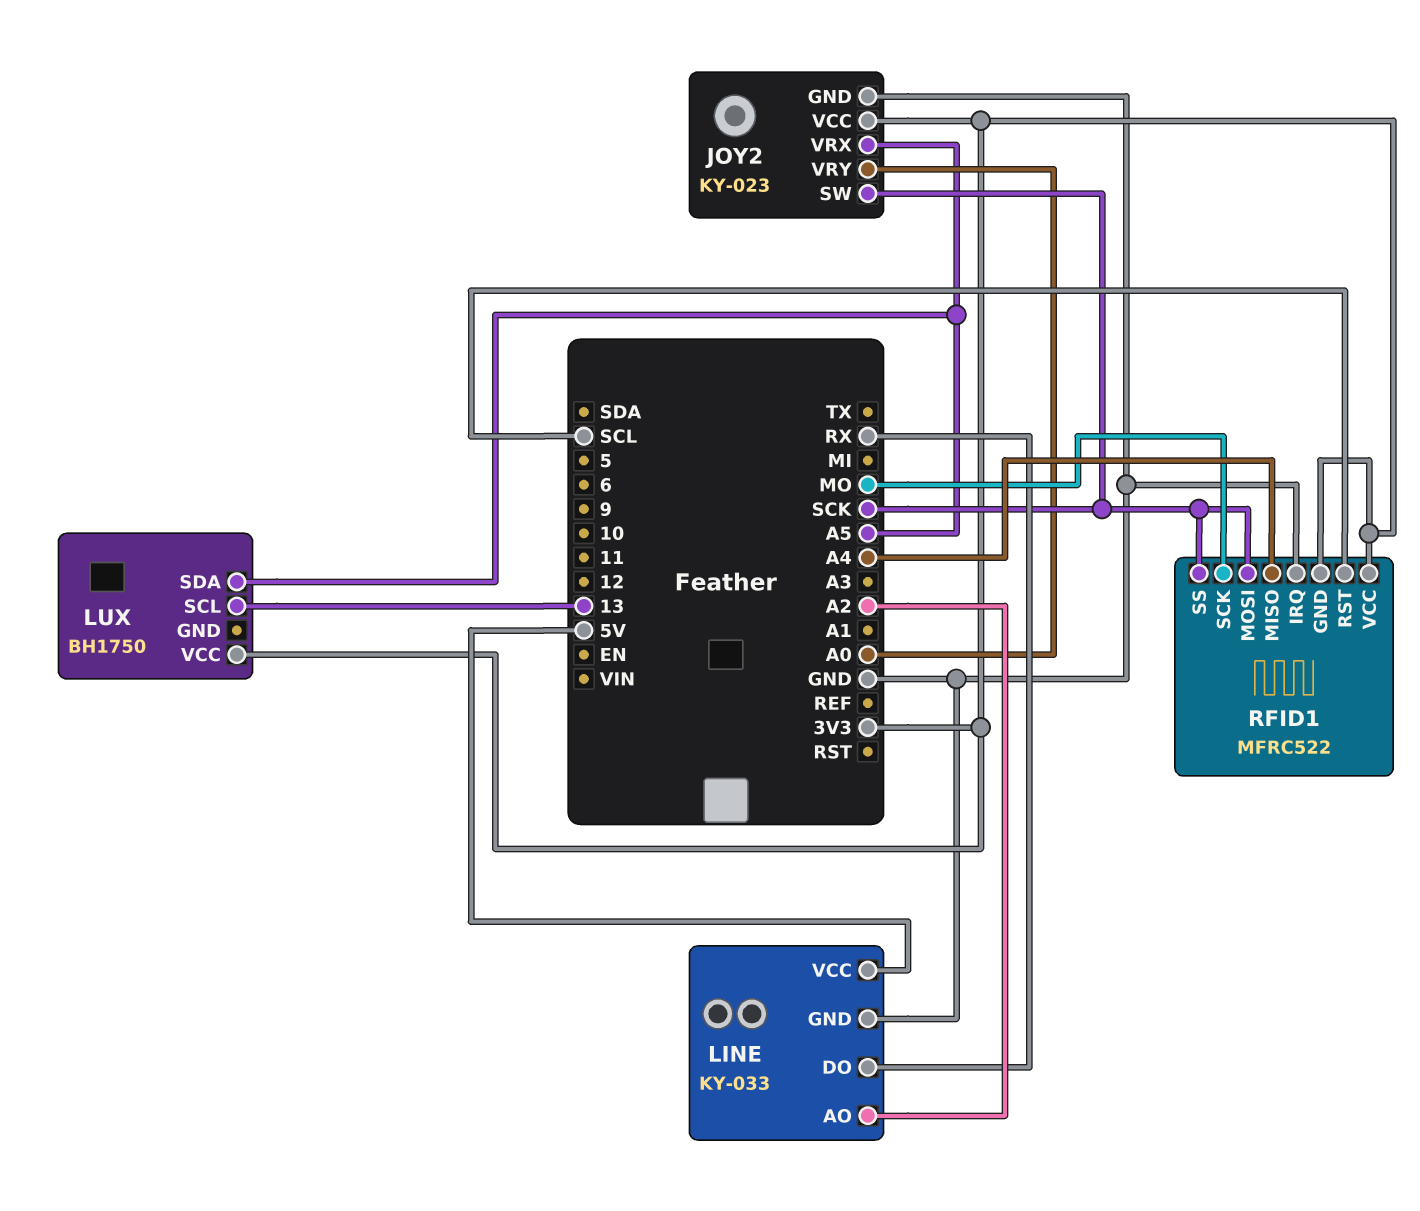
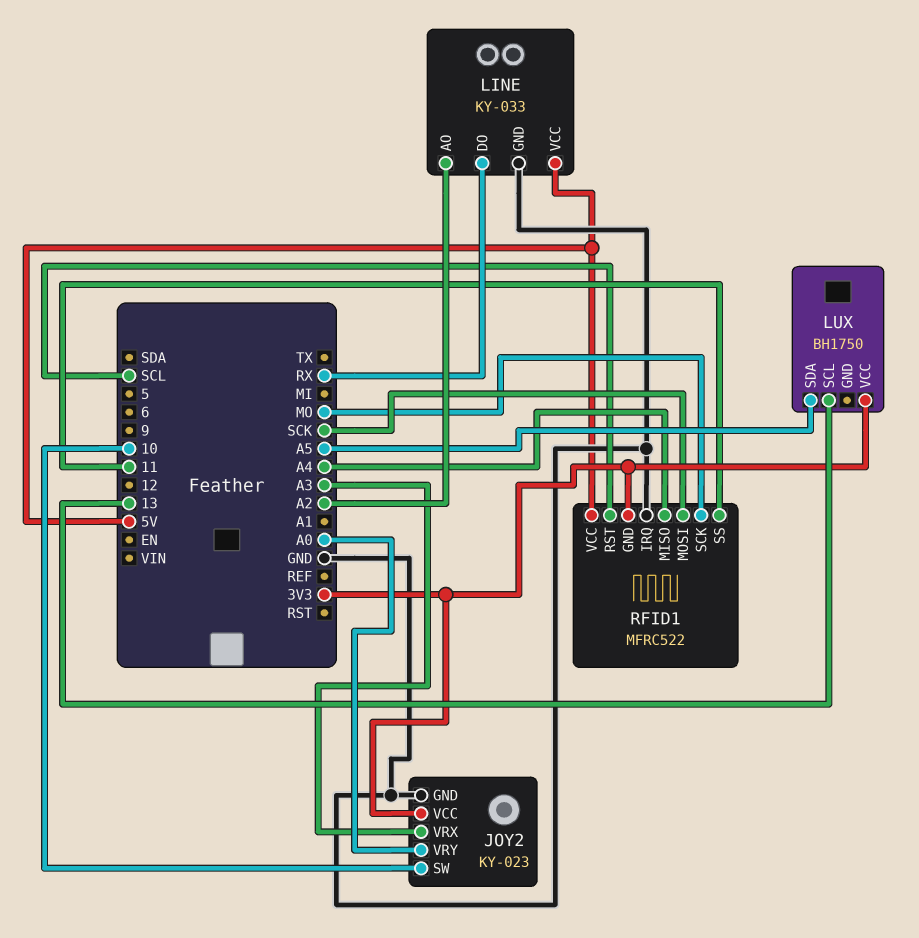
JOY2 pin SW: SCK -> 10
JOY2 pin VRX: A5 -> A3
RFID1 pin SS: SCK -> 11
RFID1 pin VCC: 3V3 -> 5V

